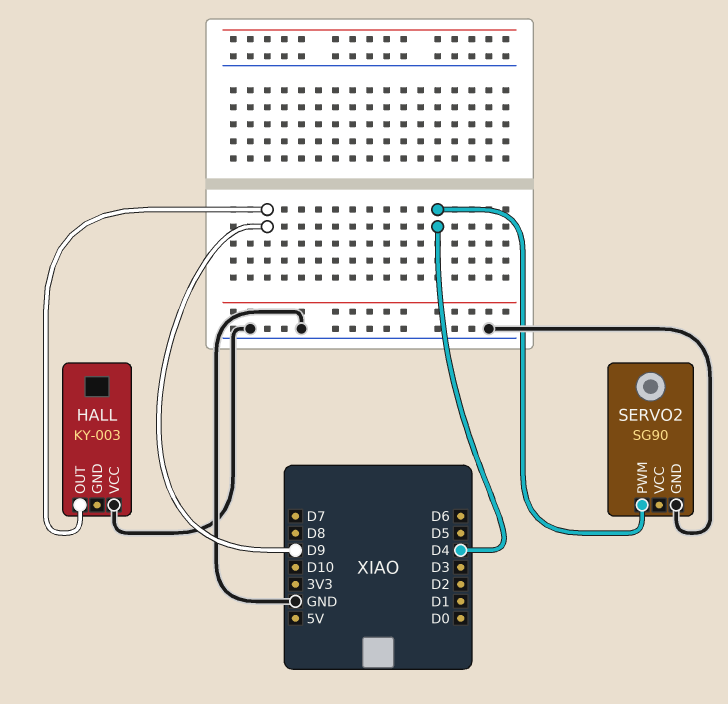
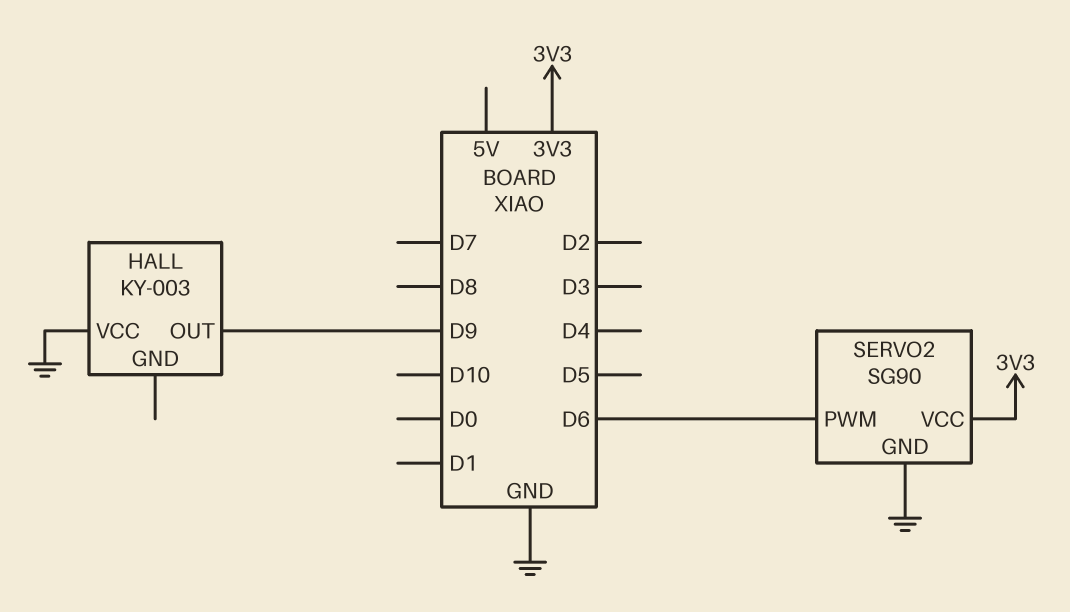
SERVO2 pin PWM: D4 -> D6
SERVO2 pin VCC: none -> 3V3

